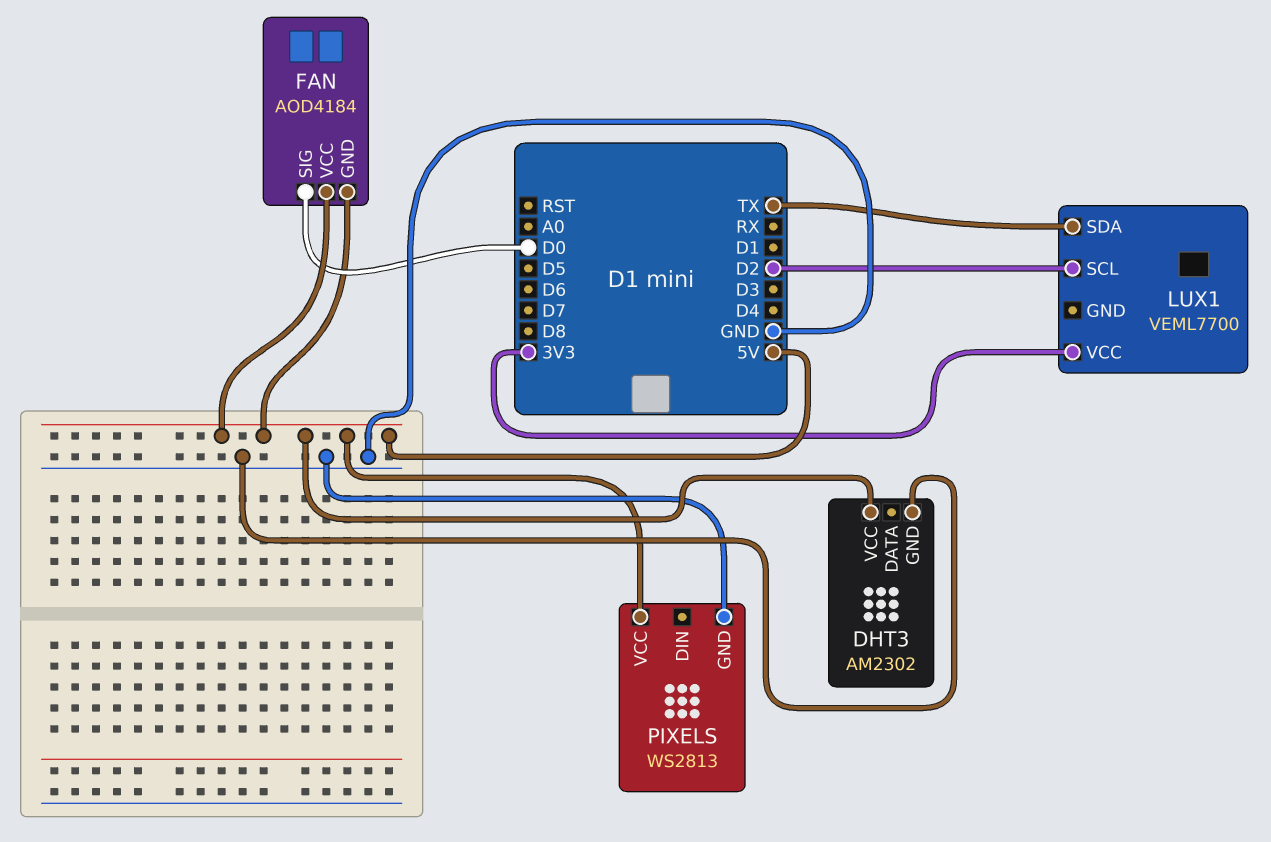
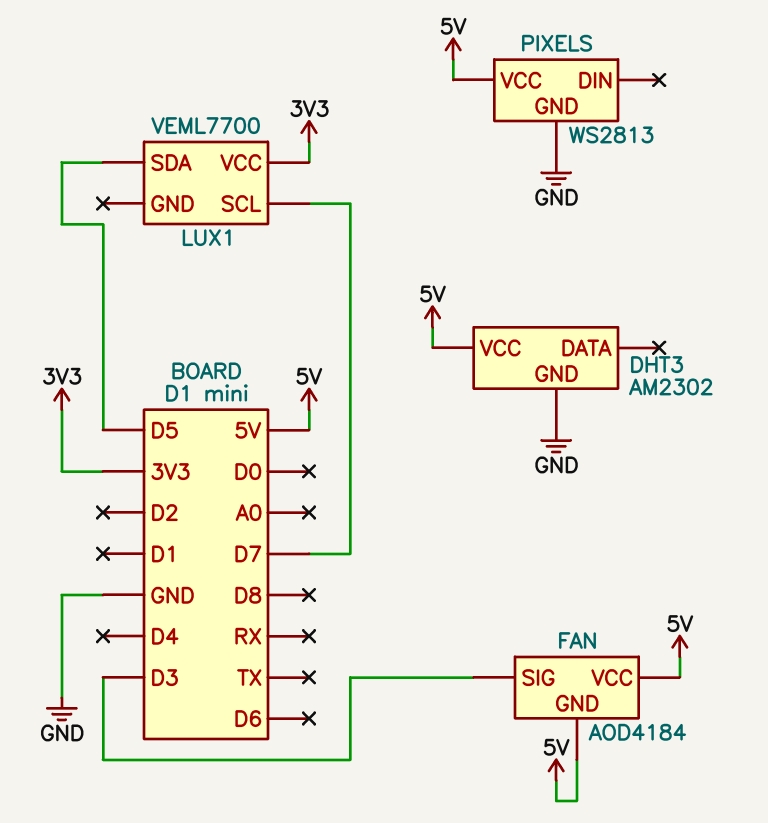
FAN pin SIG: D0 -> D3
LUX1 pin SCL: D2 -> D7
LUX1 pin SDA: TX -> D5

